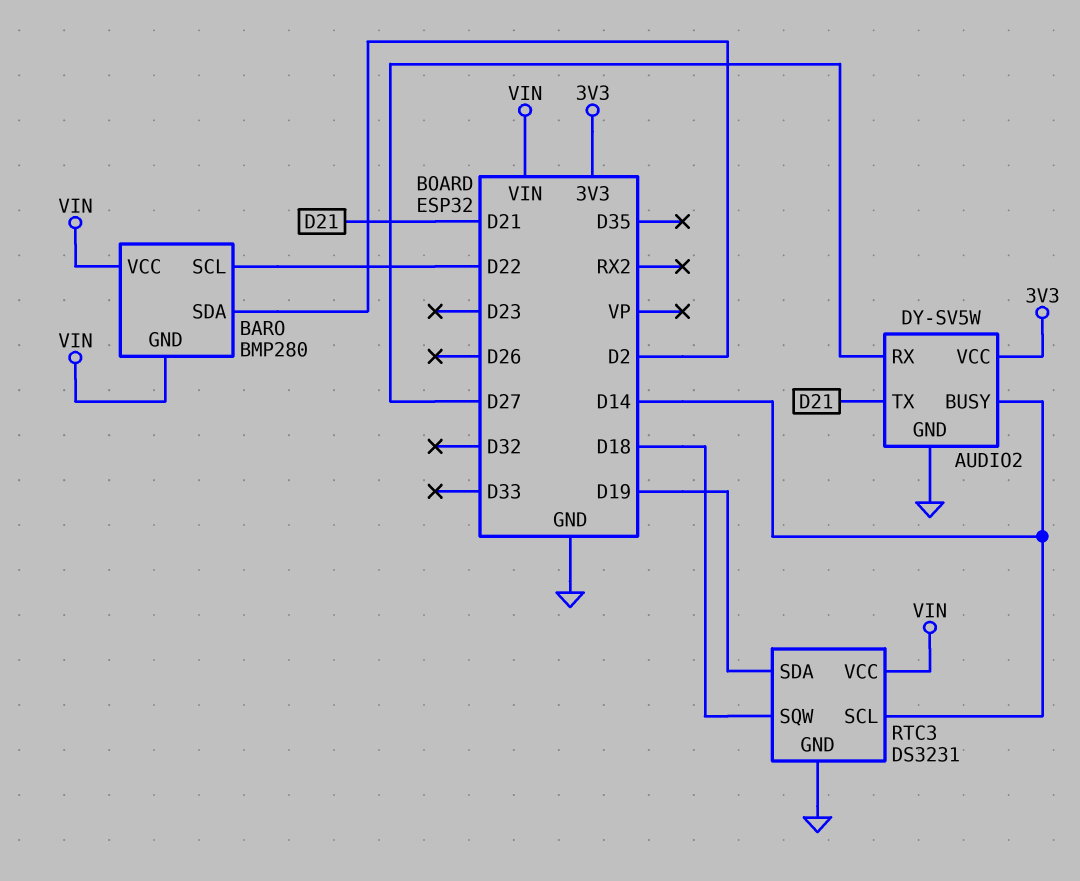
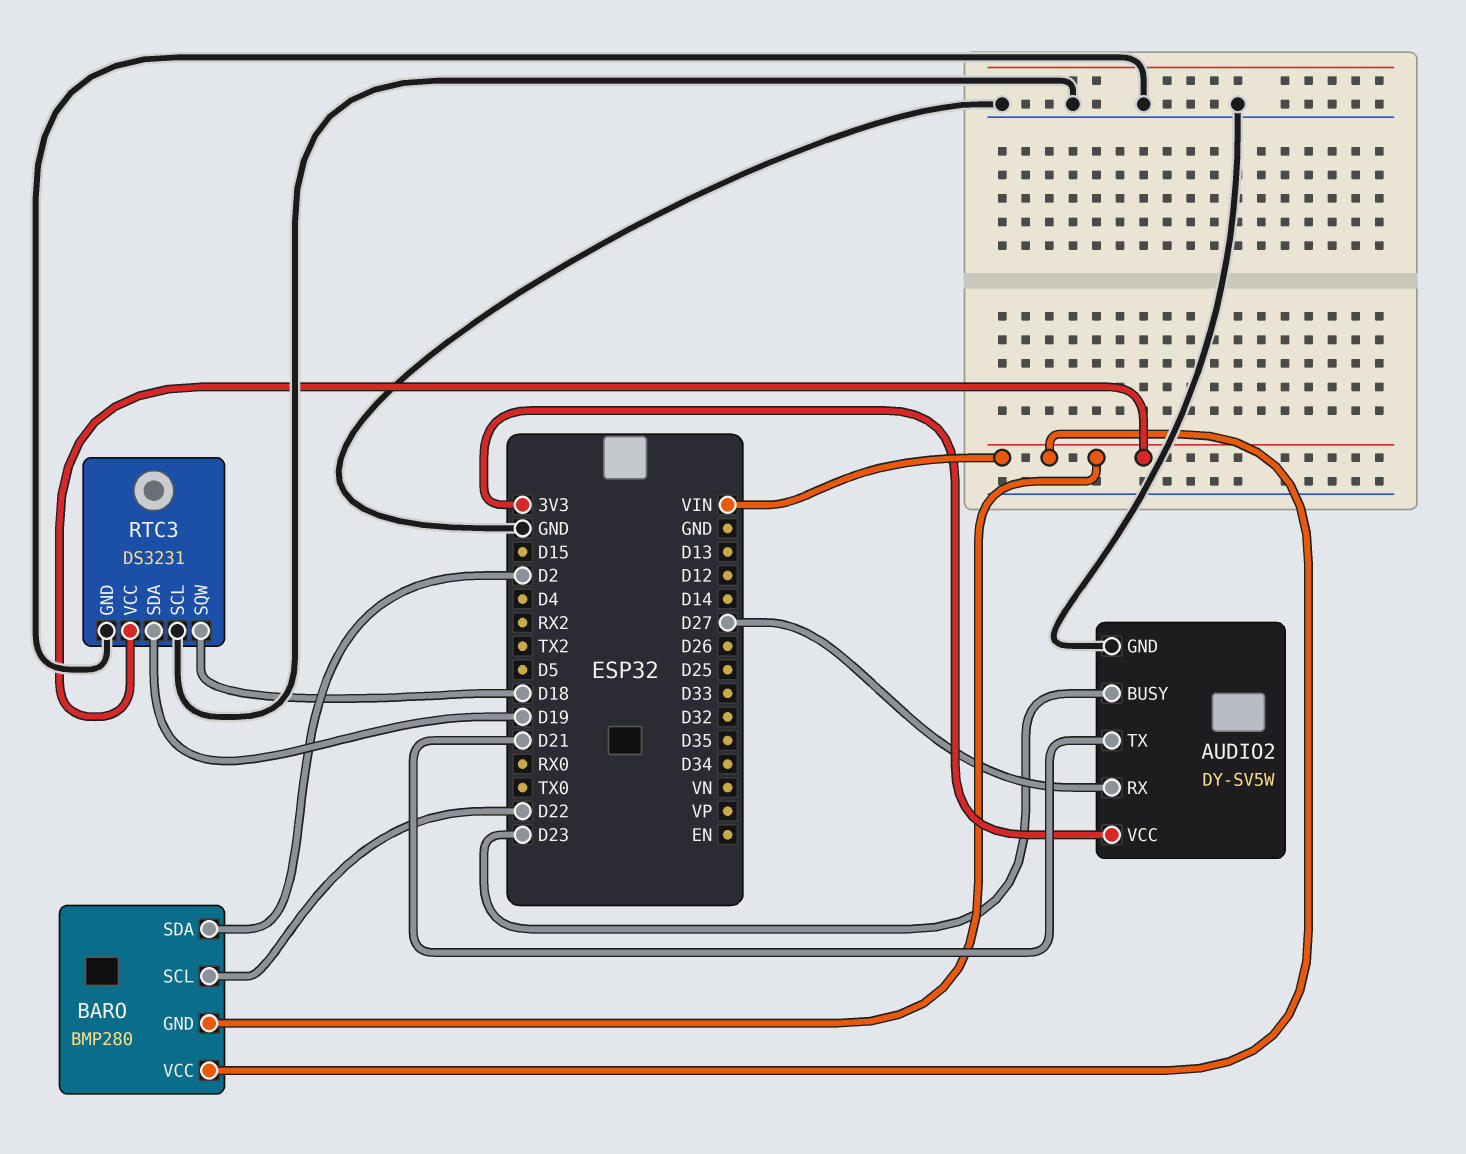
AUDIO2 pin BUSY: D14 -> D23
RTC3 pin SCL: D14 -> GND

